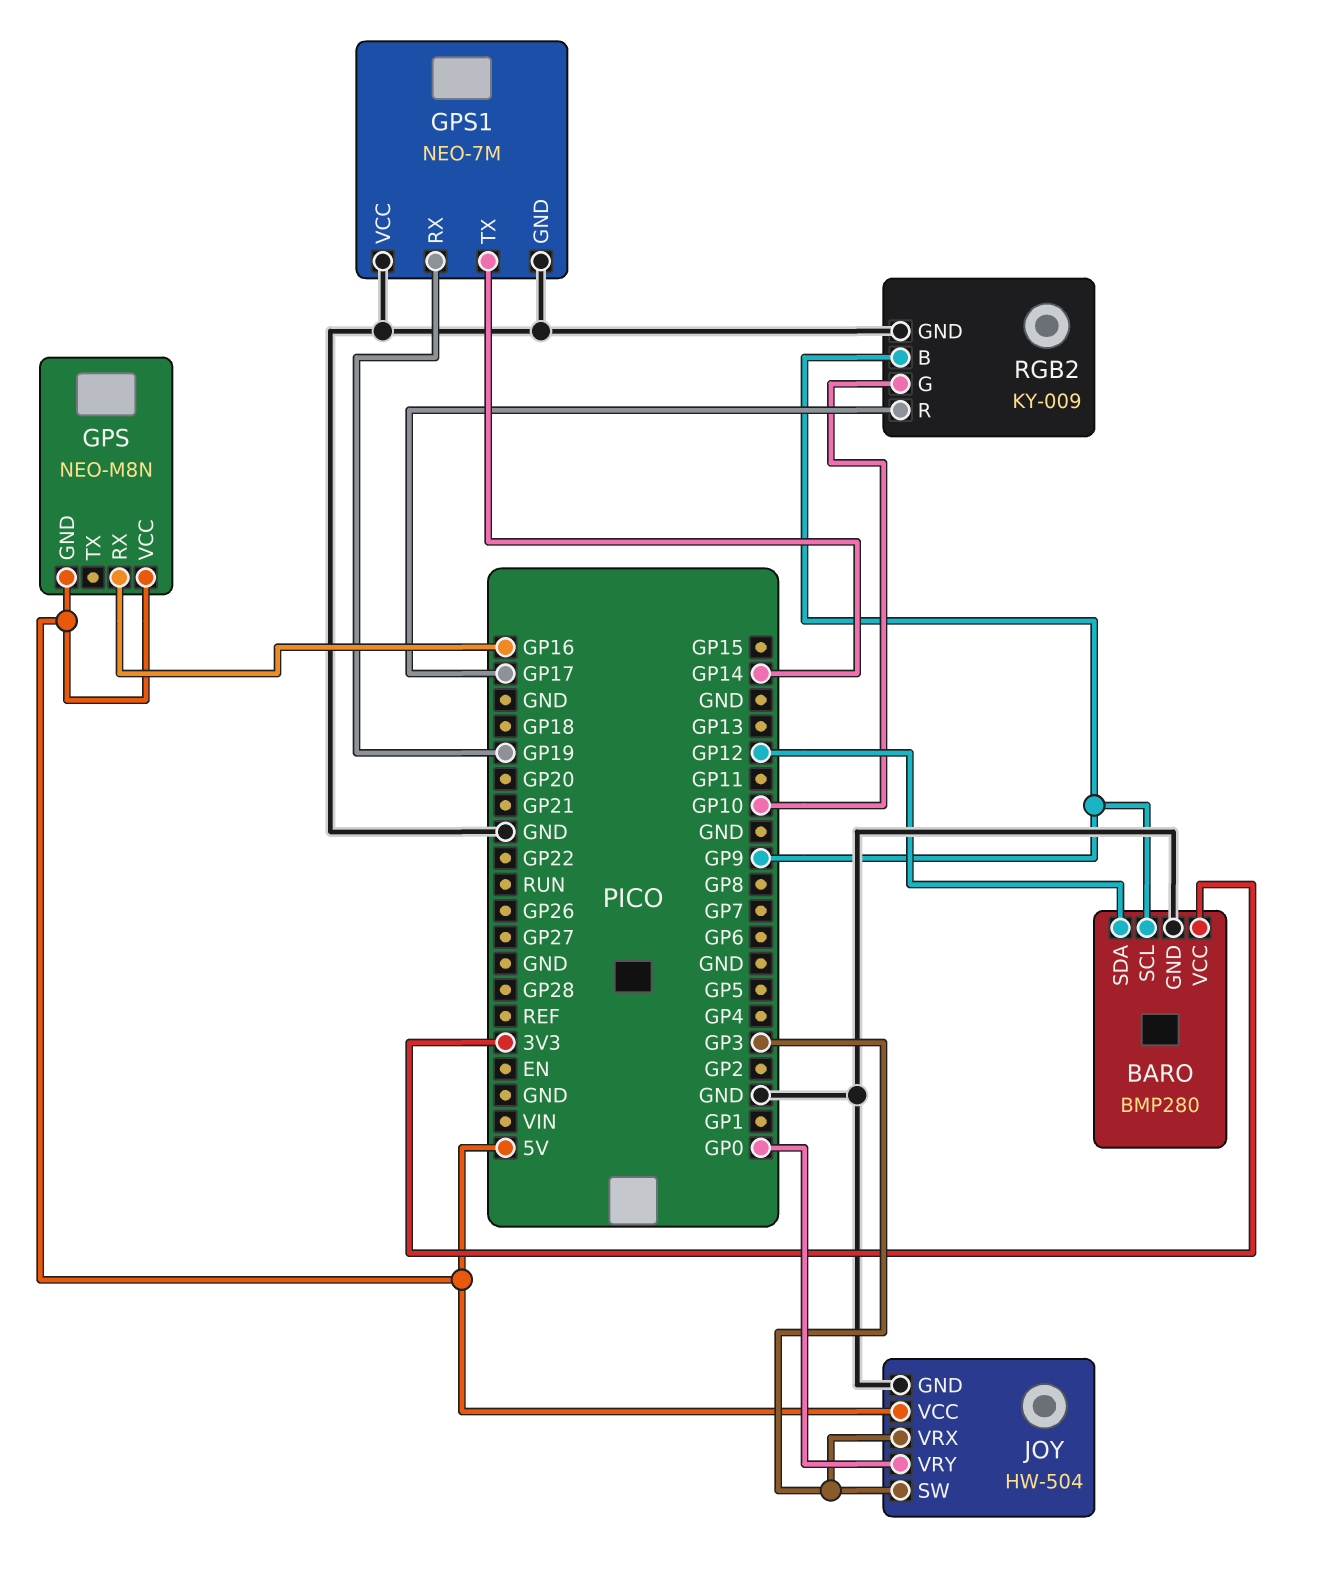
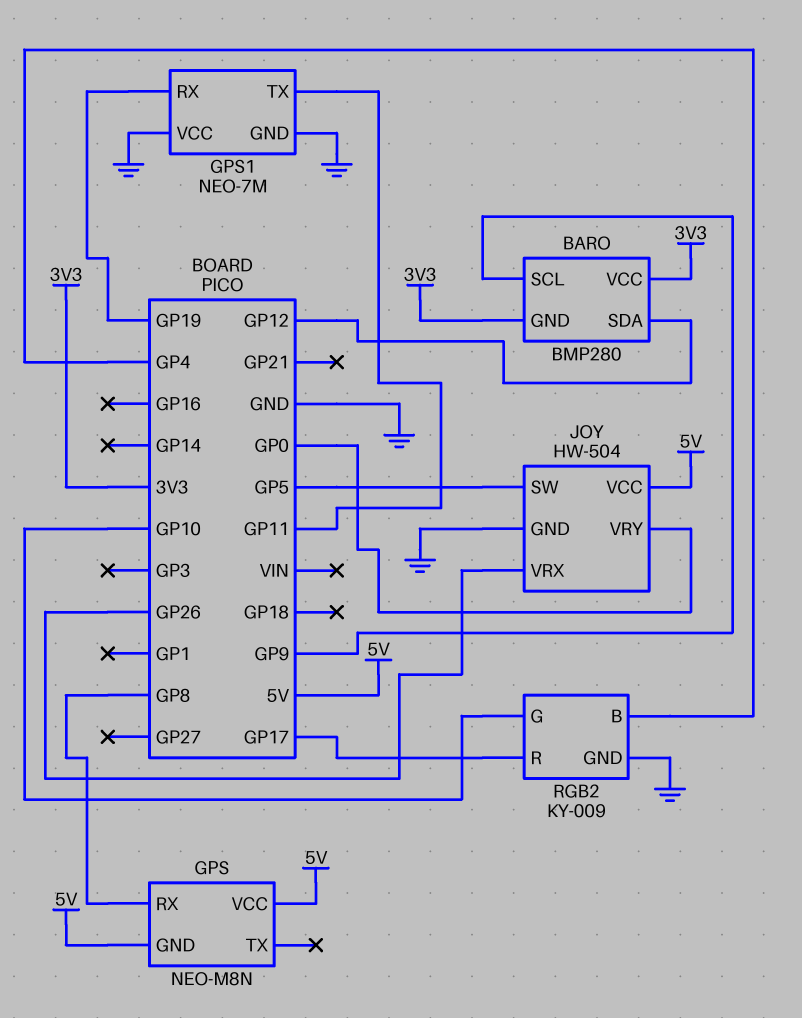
BARO pin GND: GND -> 3V3
GPS pin RX: GP16 -> GP8
GPS1 pin TX: GP14 -> GP11
JOY pin SW: GP3 -> GP5
JOY pin VRX: GP3 -> GP26
RGB2 pin B: GP9 -> GP4

